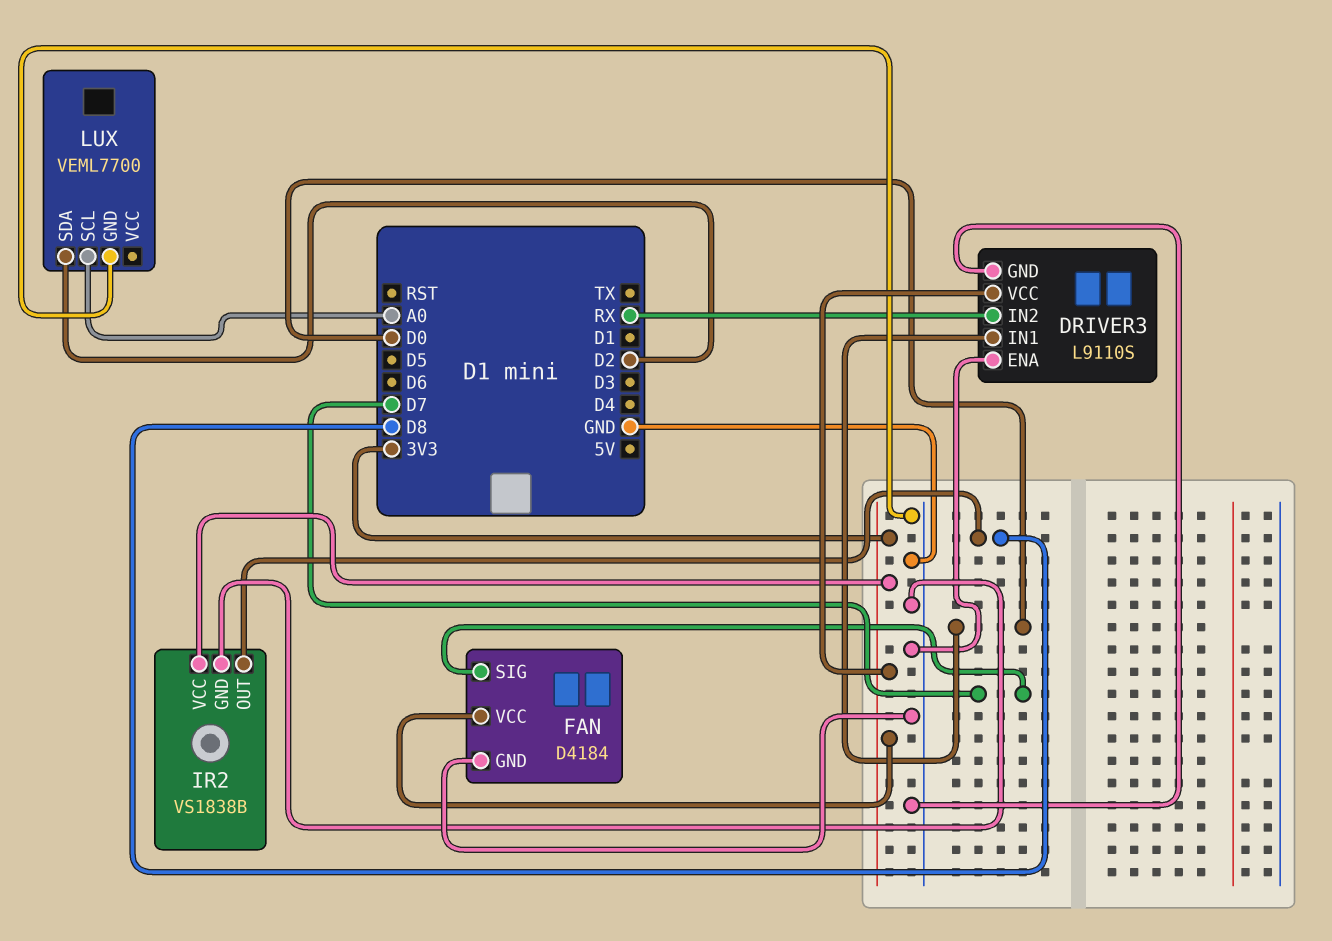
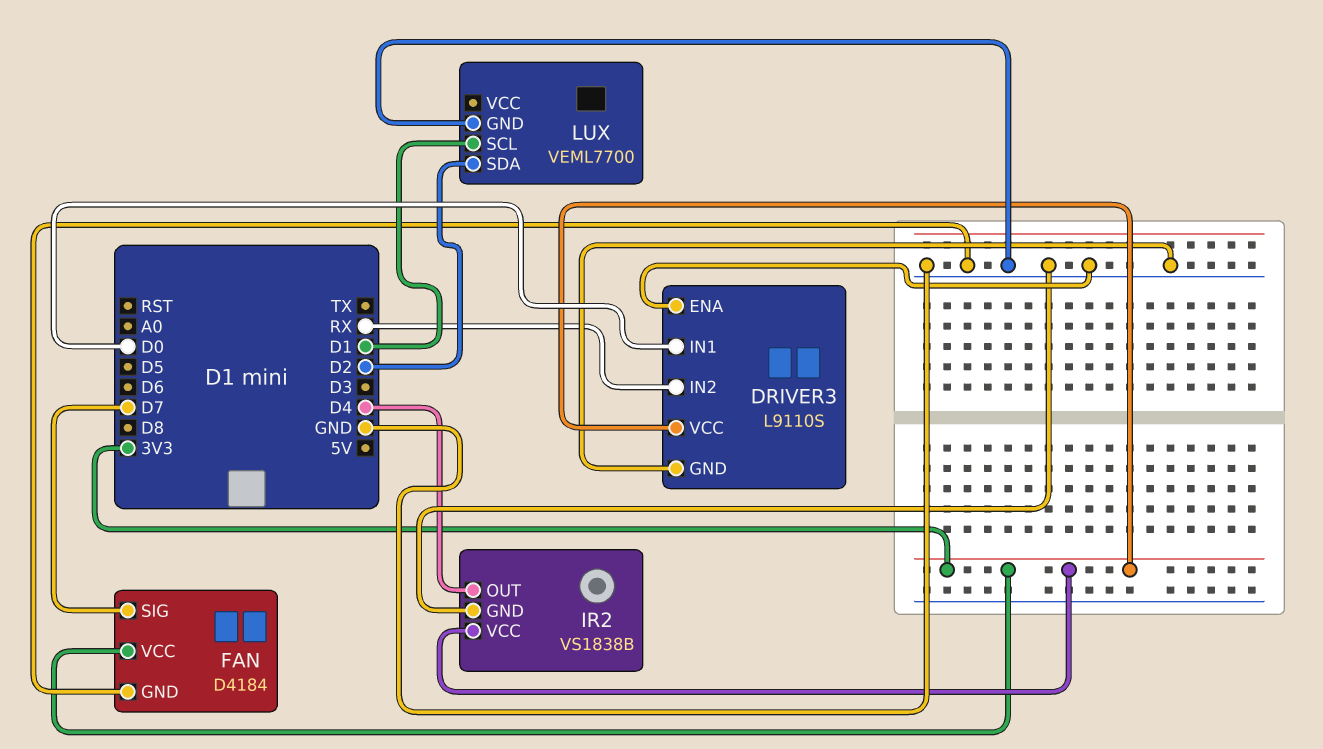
IR2 pin OUT: D8 -> D4
LUX pin SCL: A0 -> D1

